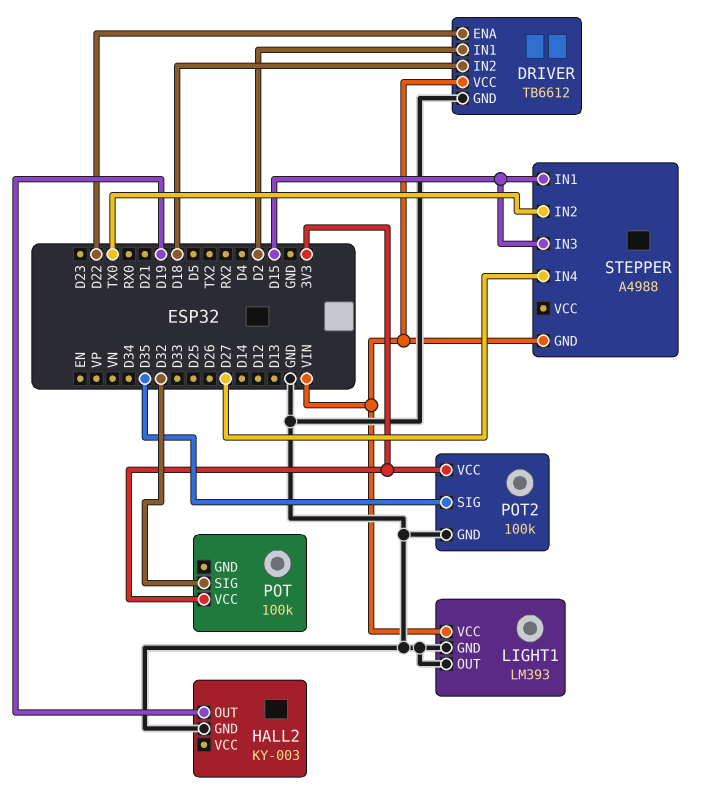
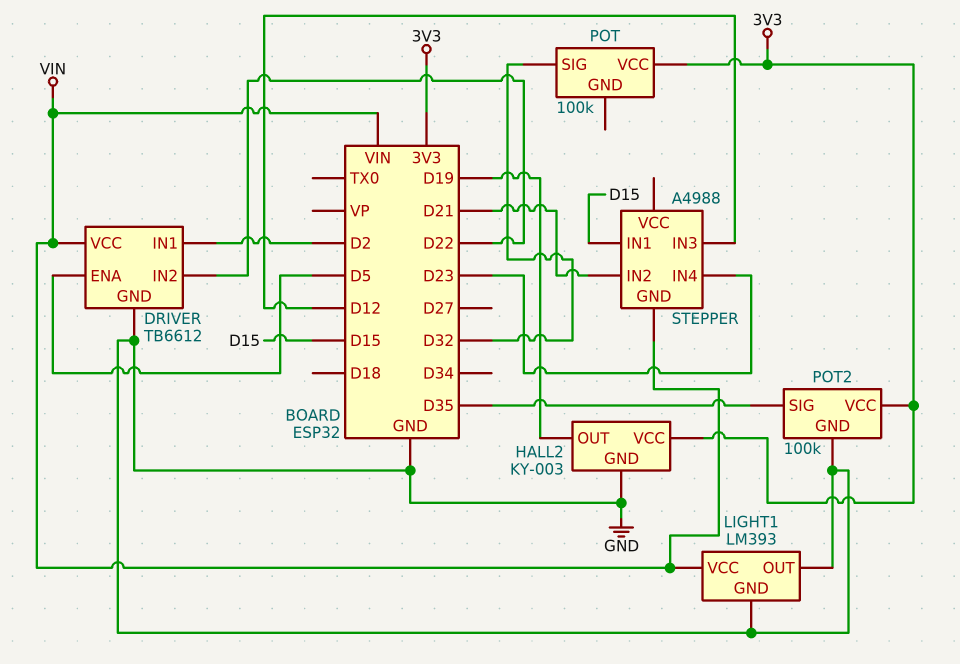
DRIVER pin ENA: D22 -> D5
DRIVER pin IN2: D18 -> D22
HALL2 pin VCC: none -> 3V3
STEPPER pin IN2: TX0 -> D21
STEPPER pin IN3: D15 -> D12
STEPPER pin IN4: D27 -> D23

